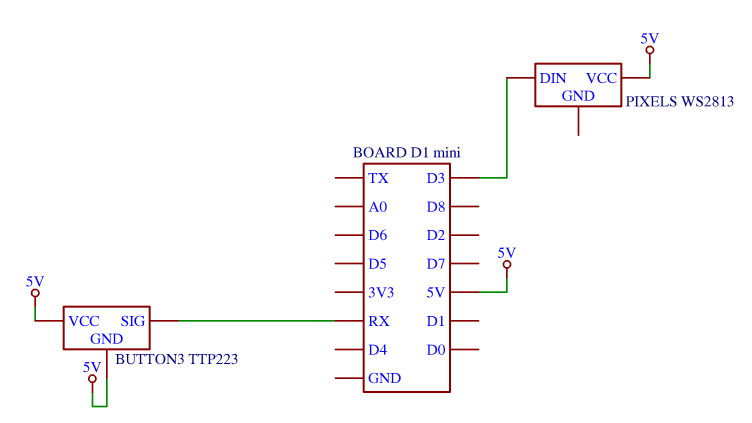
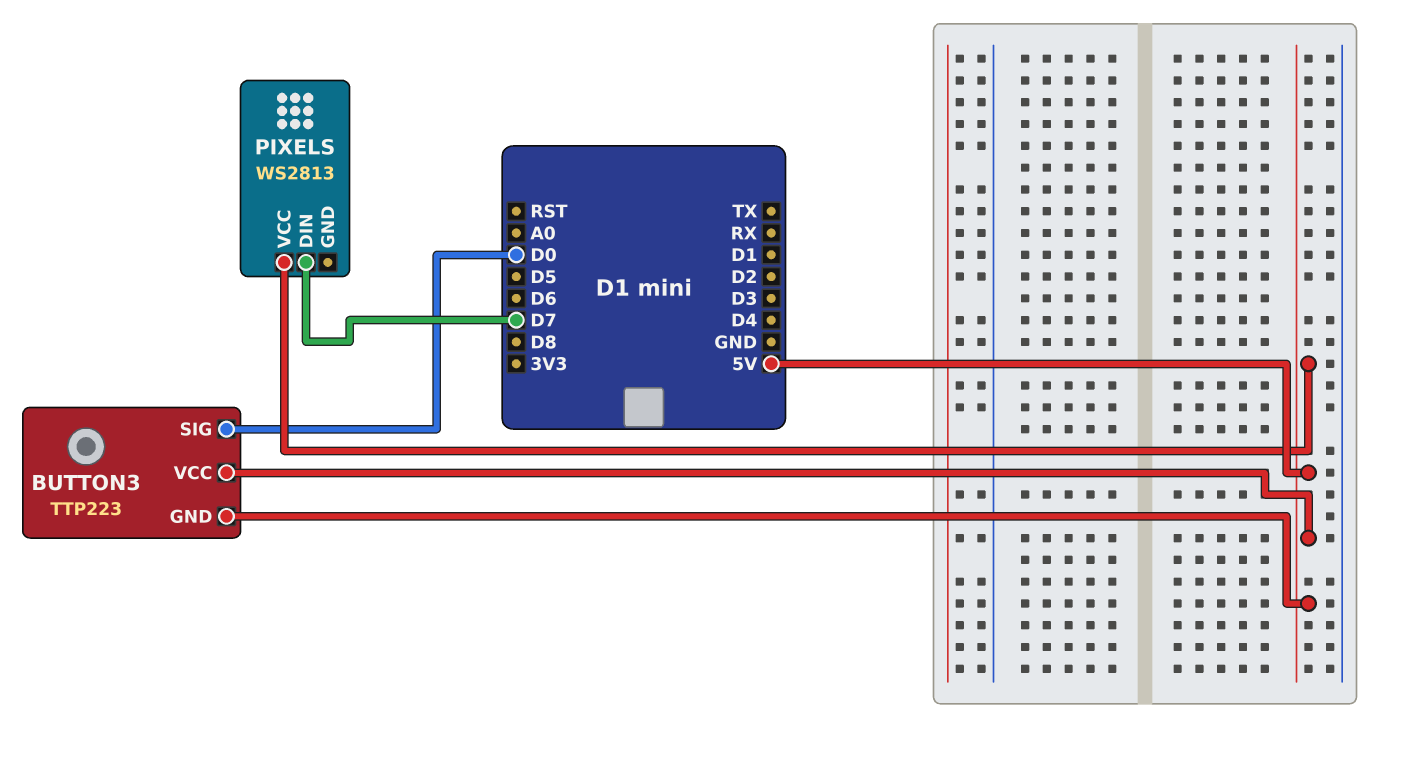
BUTTON3 pin SIG: RX -> D0
PIXELS pin DIN: D3 -> D7

